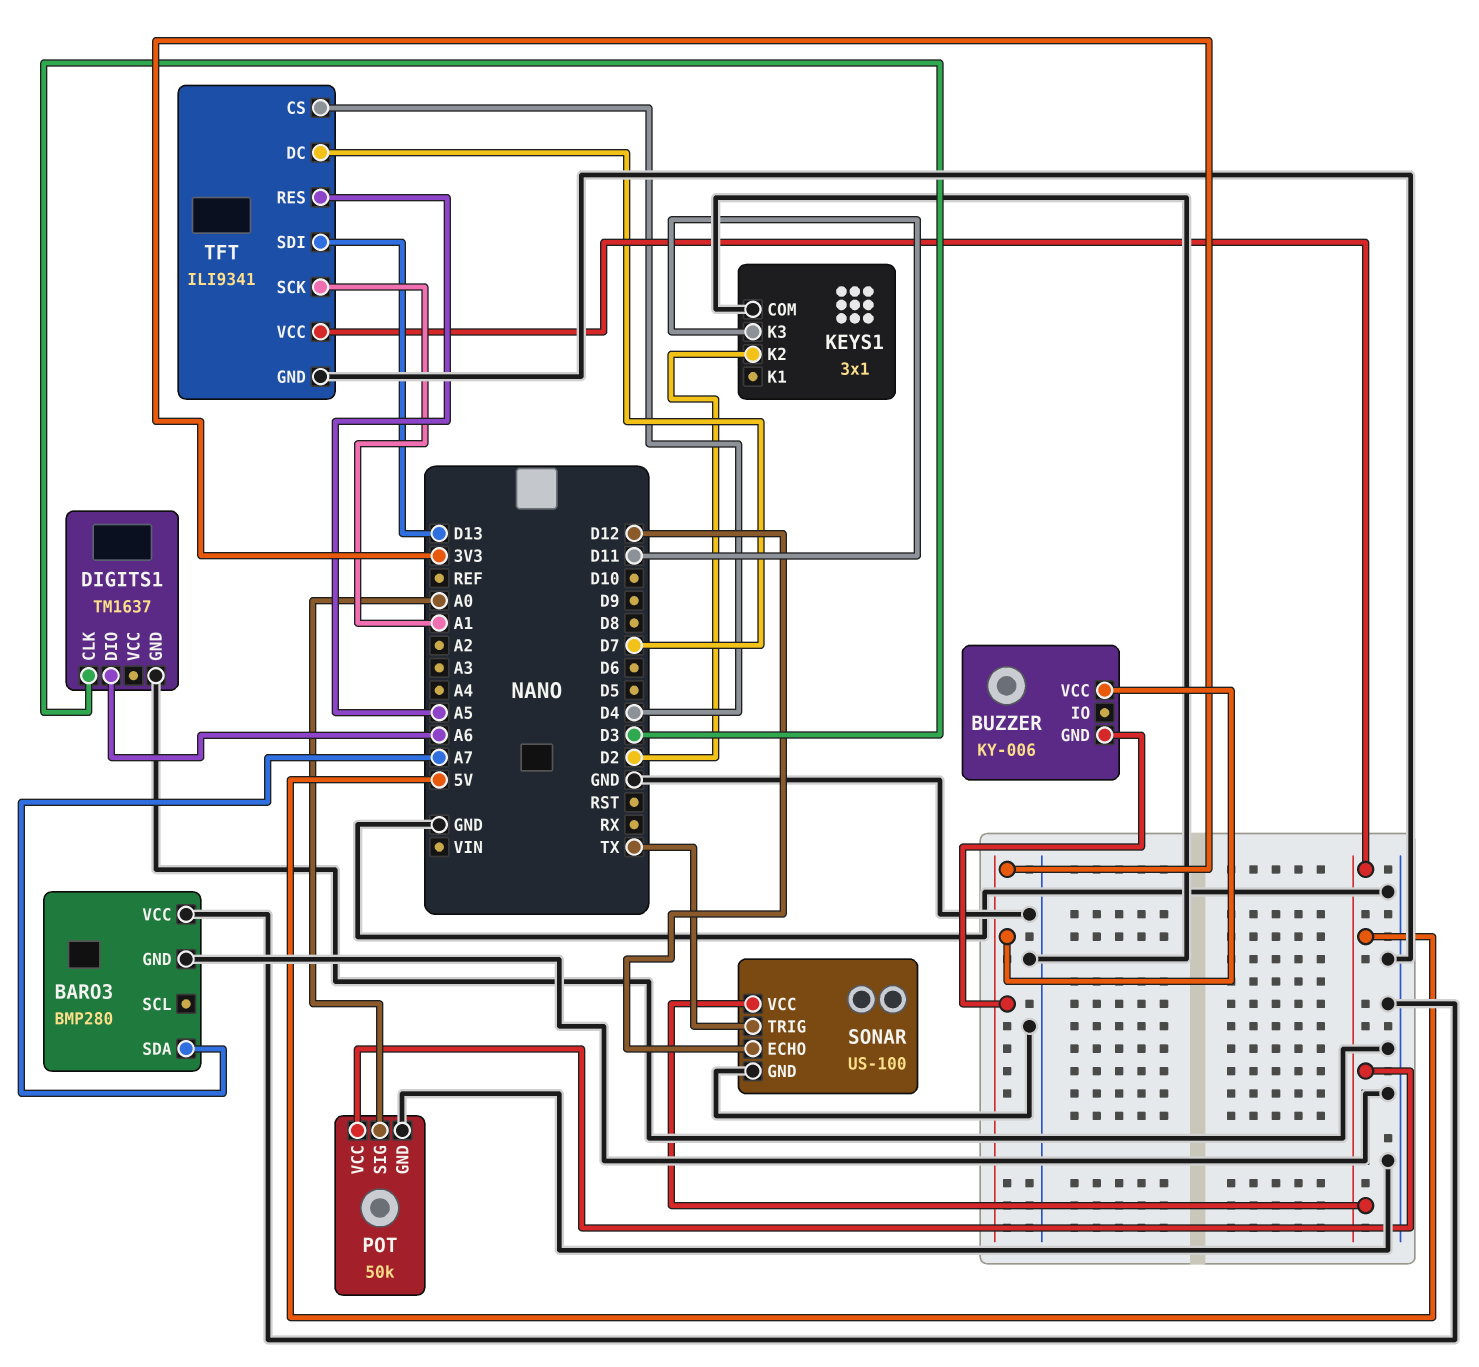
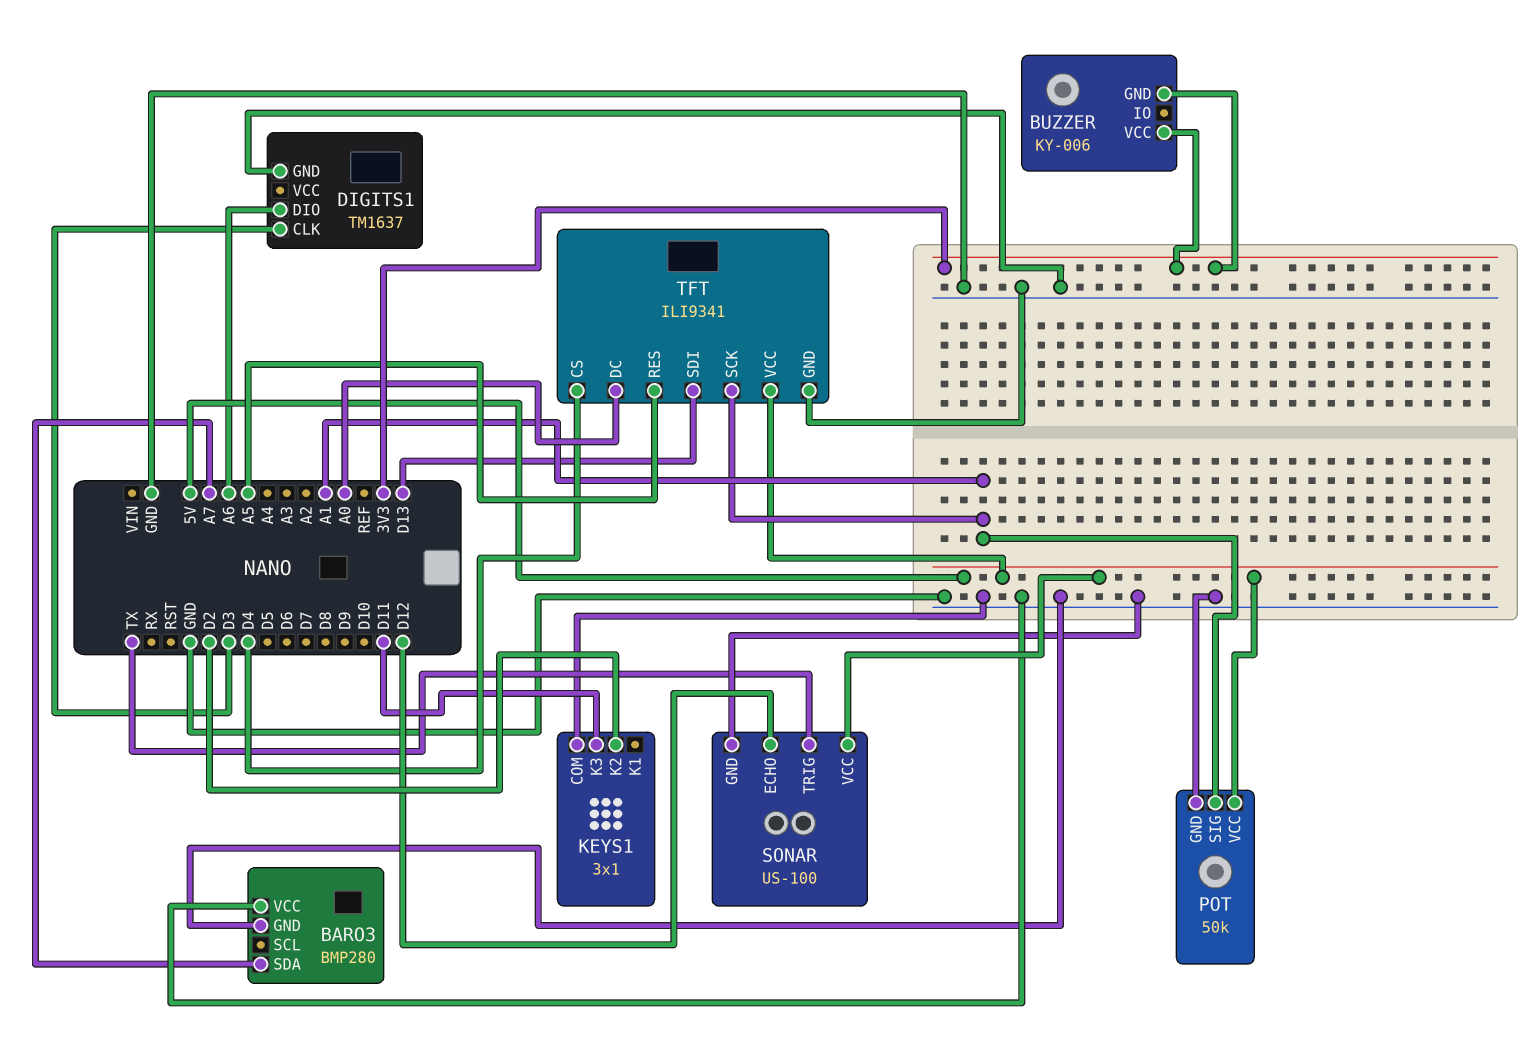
POT pin SIG: A0 -> A1
TFT pin DC: D7 -> A0

